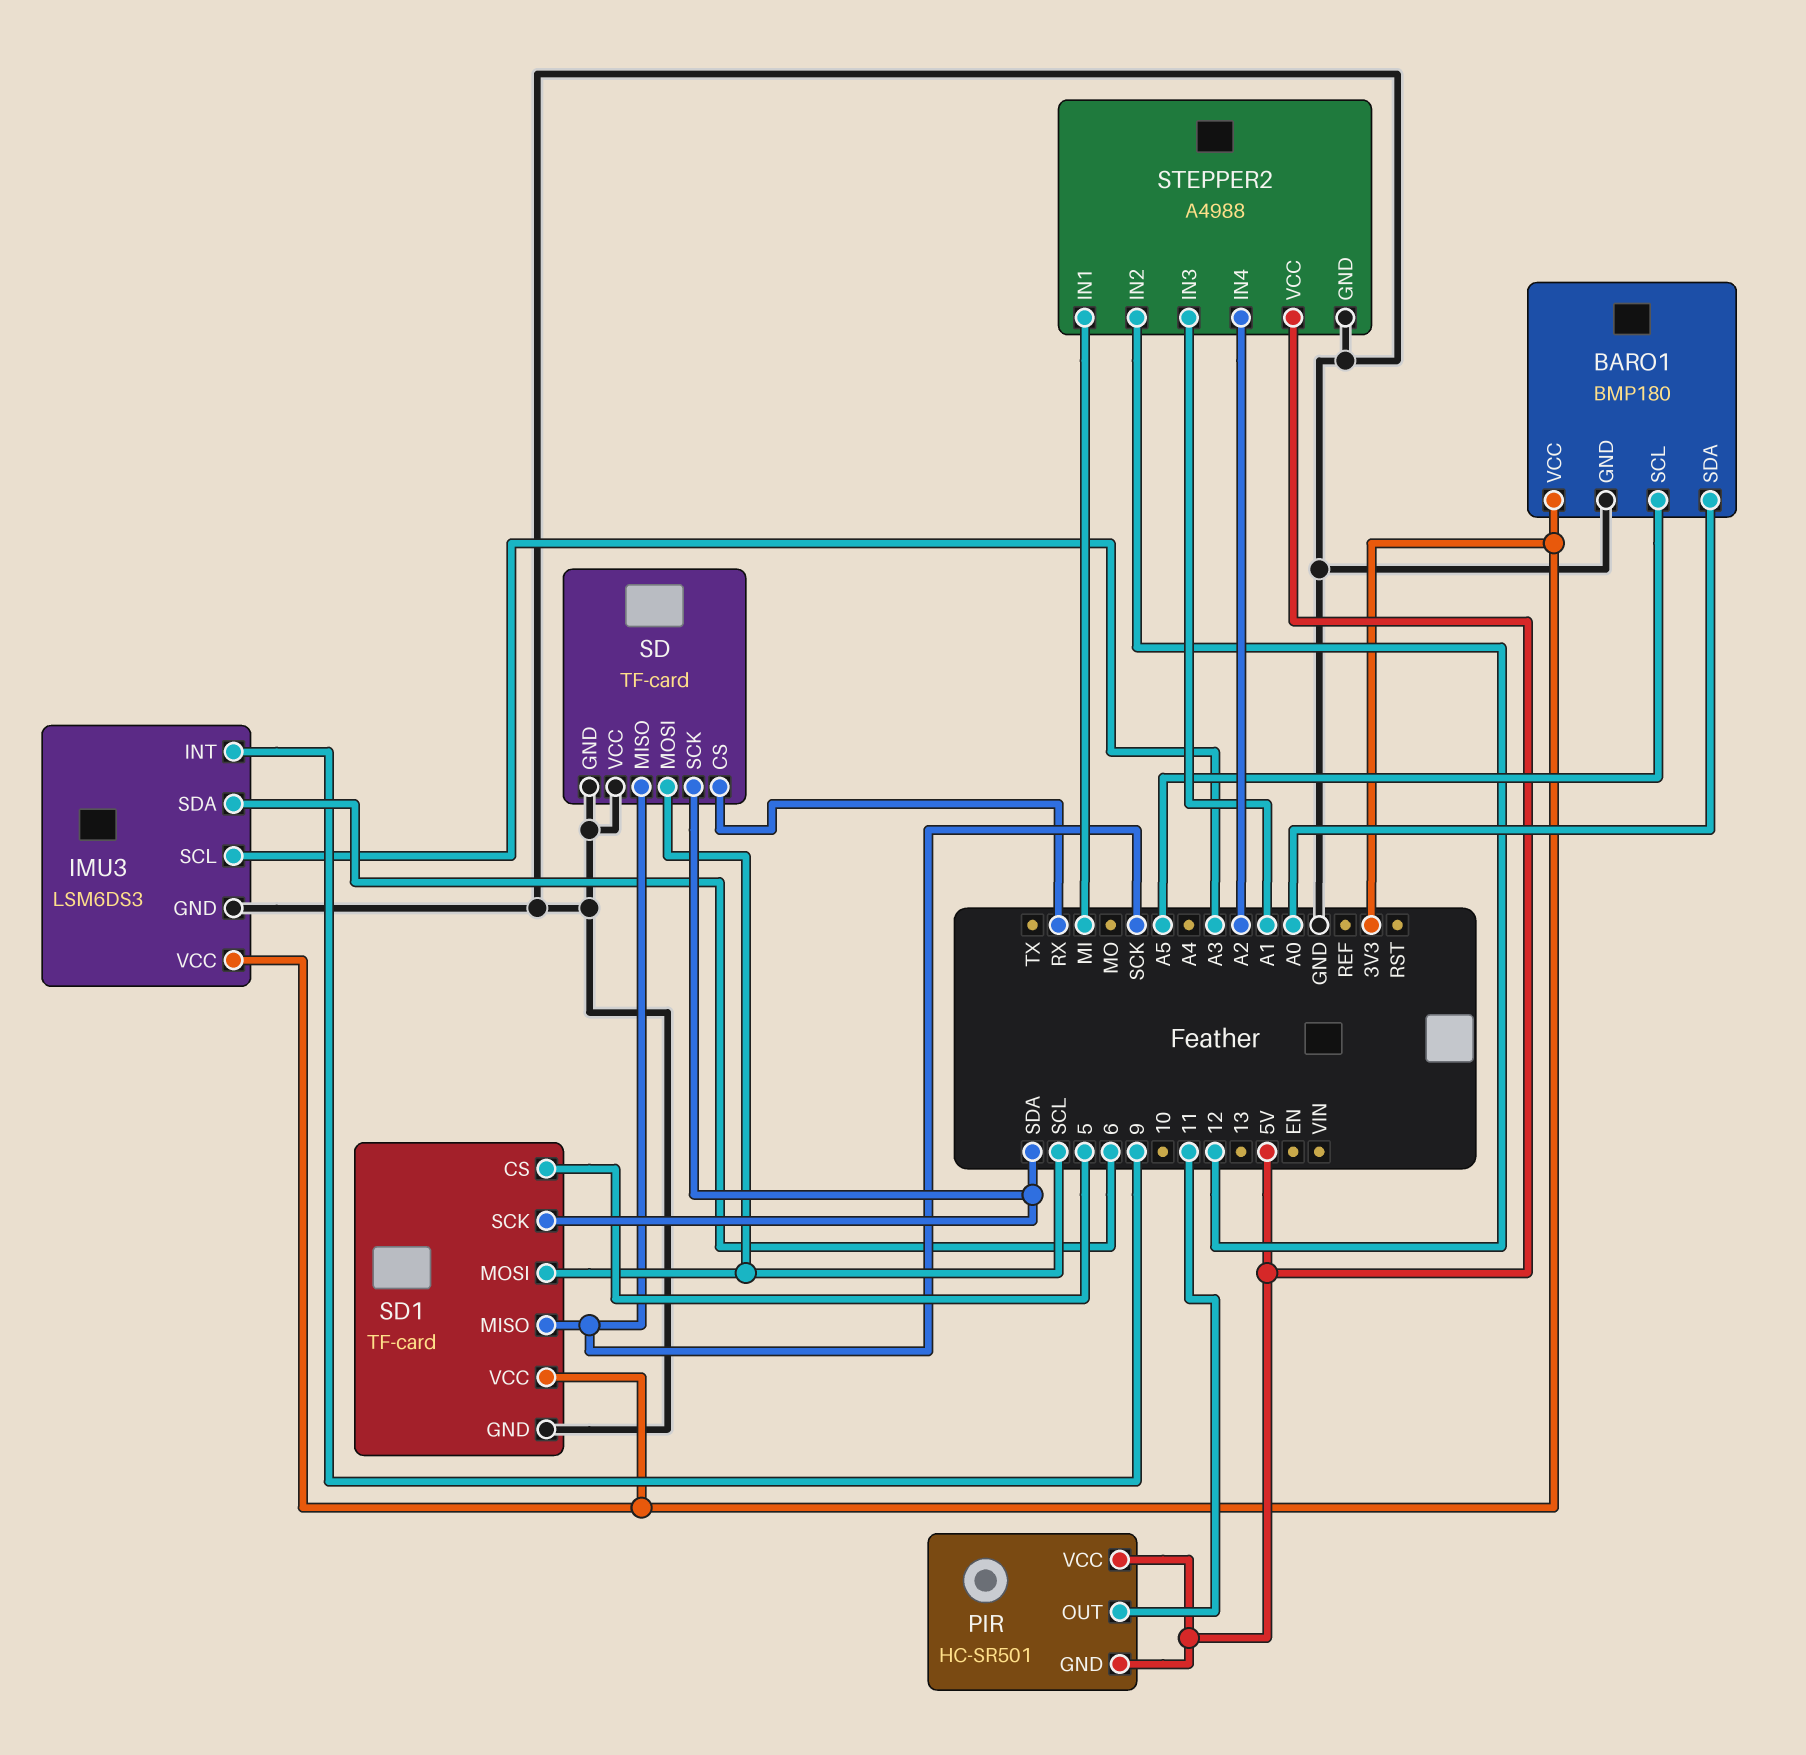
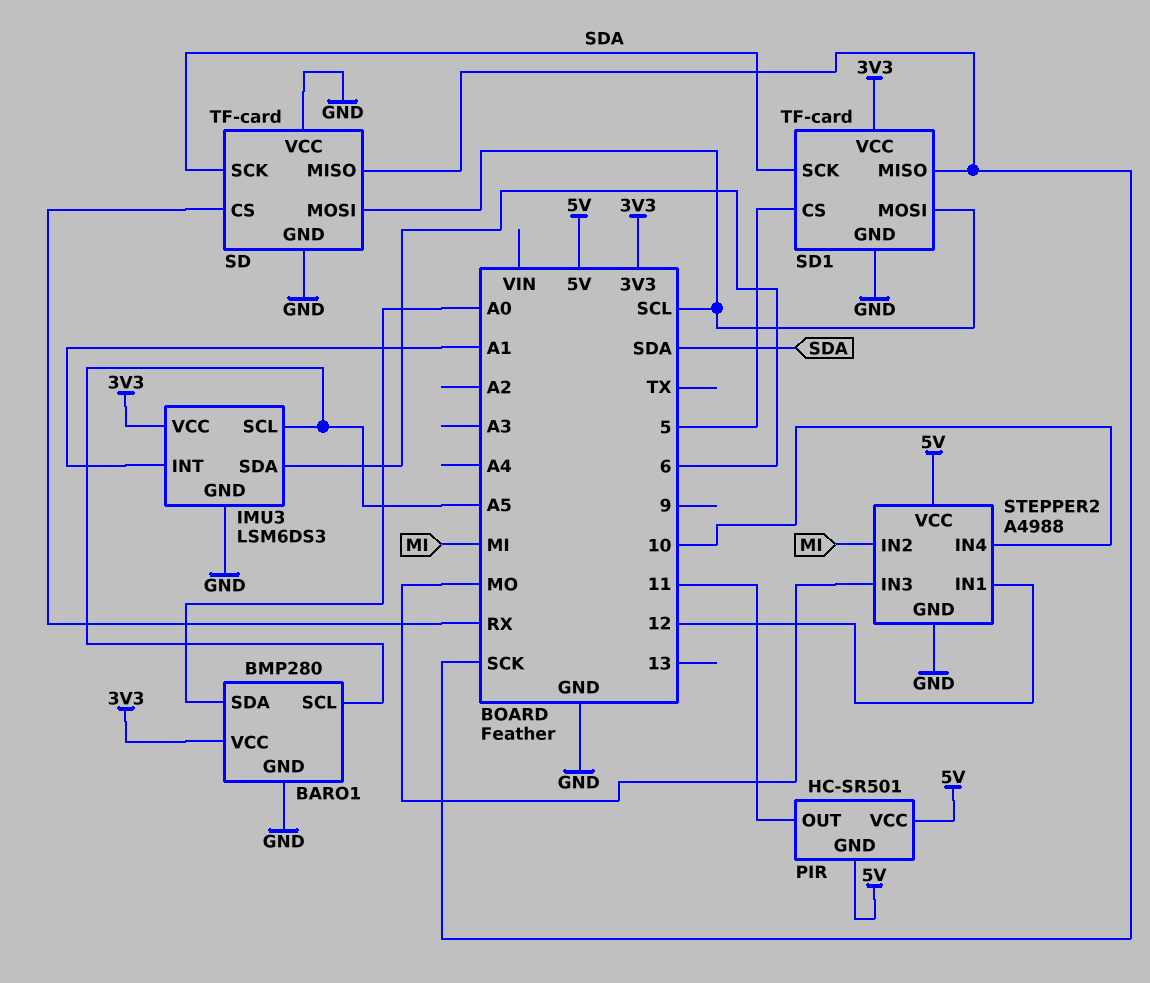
BARO1: BMP180 -> BMP280
IMU3 pin INT: 9 -> A1
IMU3 pin SCL: A3 -> A5
STEPPER2 pin IN1: MI -> 12
STEPPER2 pin IN2: 12 -> MI
STEPPER2 pin IN3: A1 -> MO
STEPPER2 pin IN4: A2 -> 10

